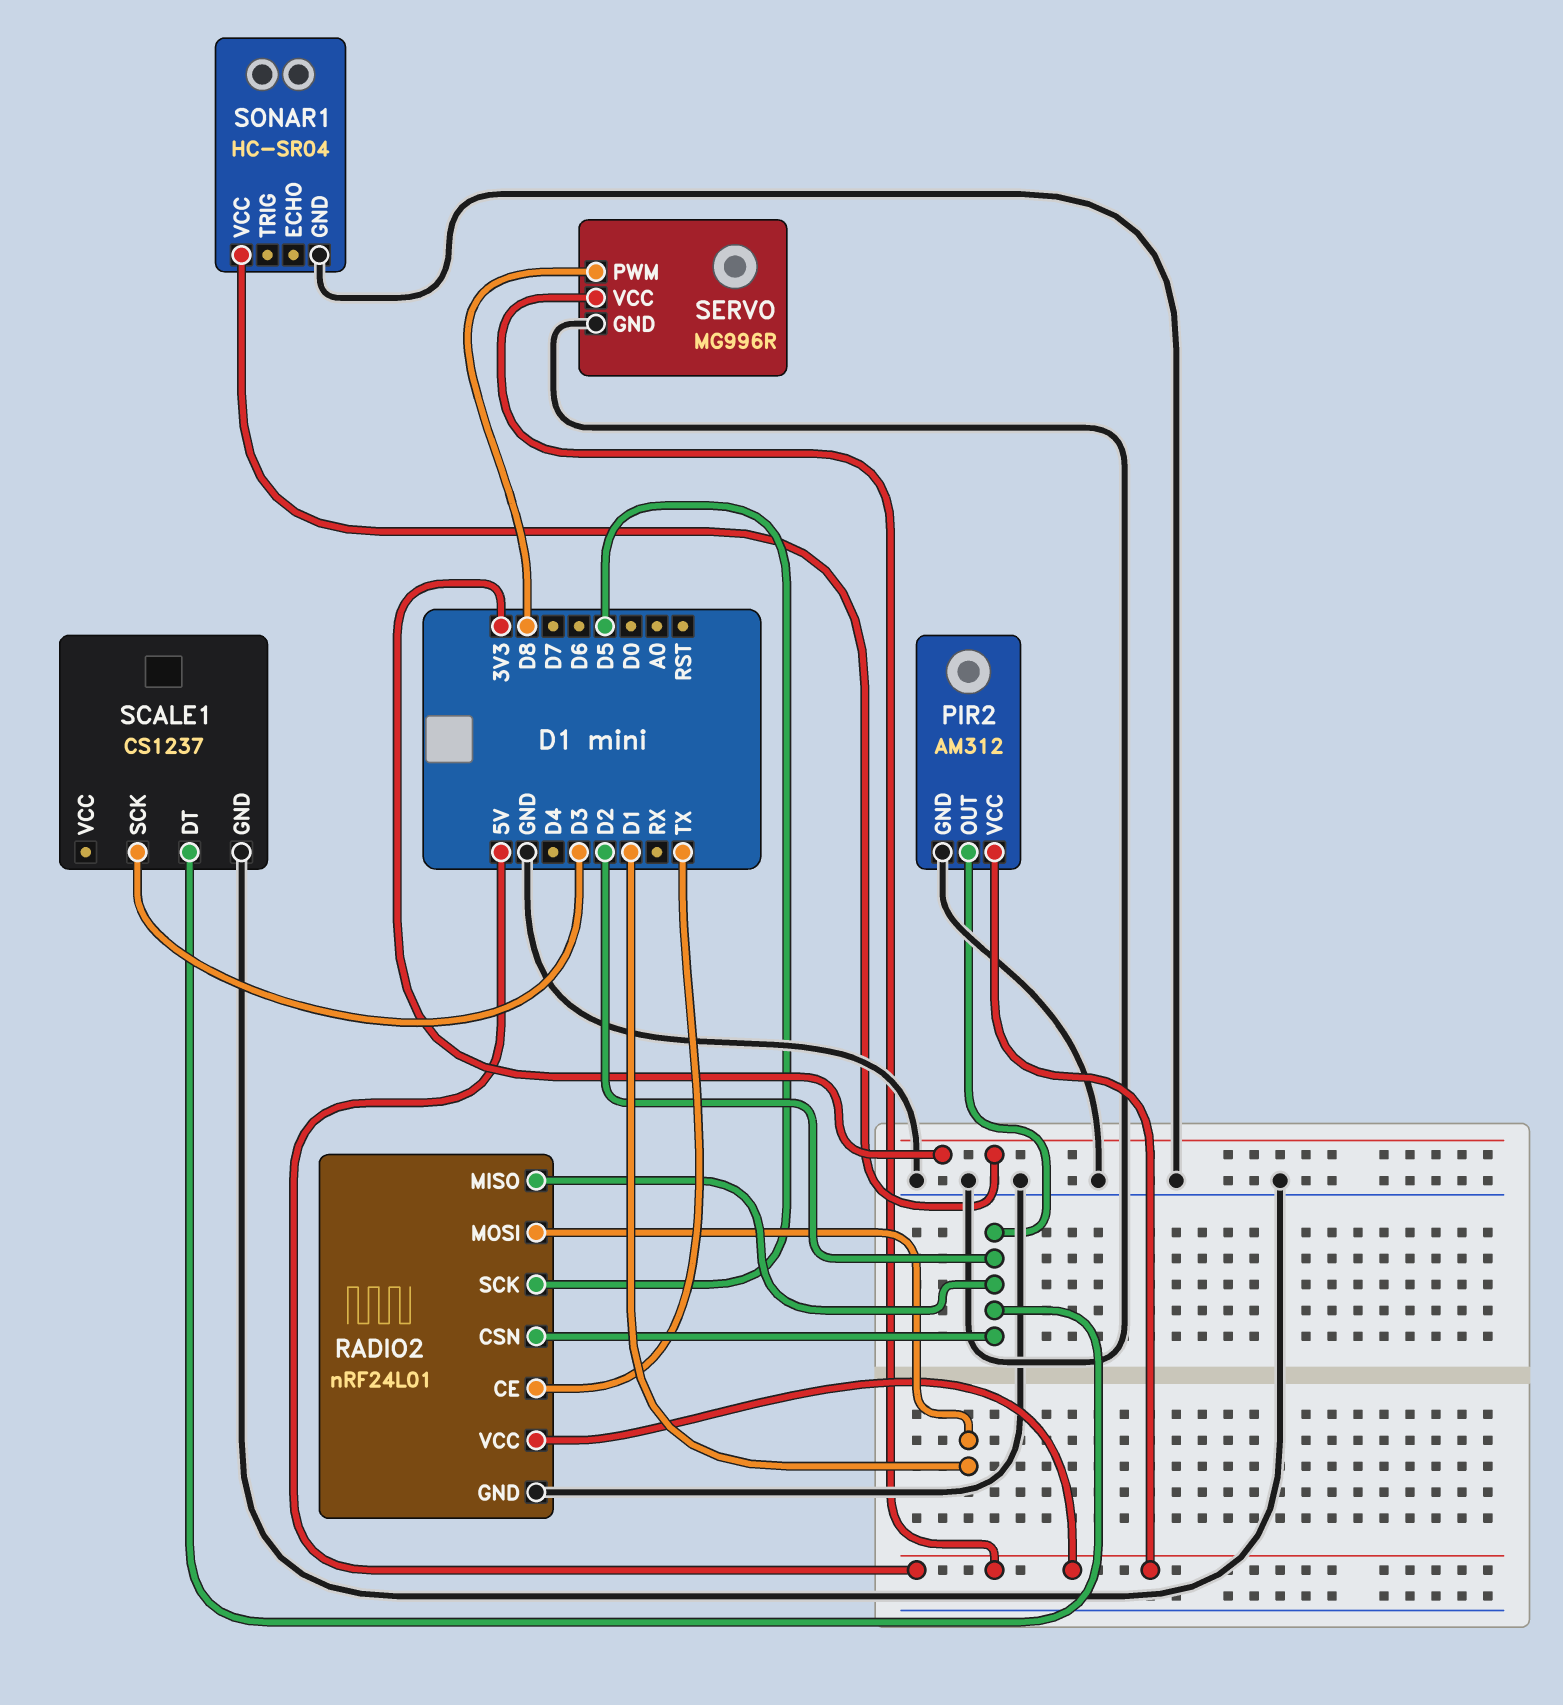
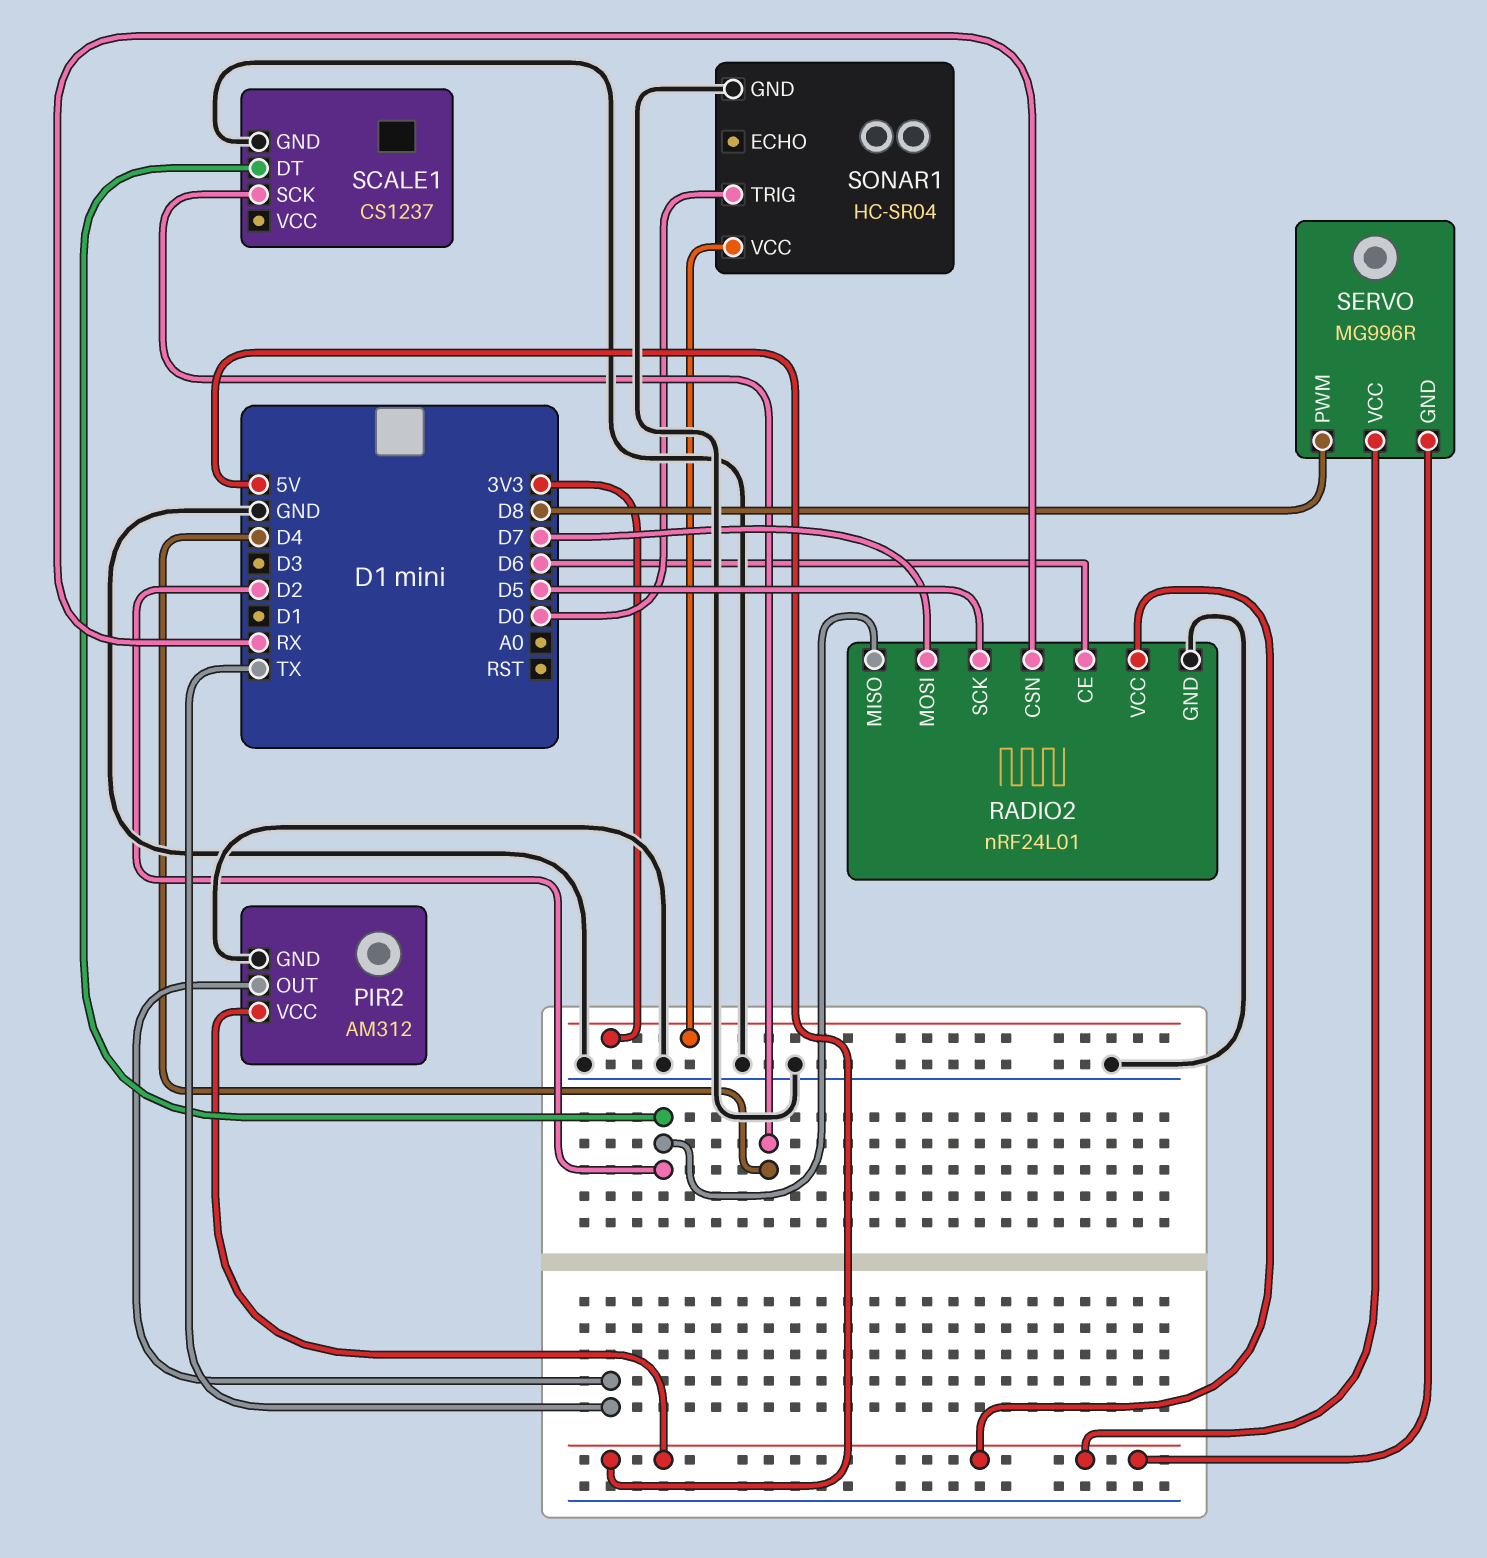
PIR2 pin OUT: D2 -> TX
RADIO2 pin CE: TX -> D6
RADIO2 pin CSN: D2 -> RX
RADIO2 pin MOSI: D1 -> D7
SCALE1 pin SCK: D3 -> D4
SERVO pin GND: GND -> 5V
SONAR1 pin TRIG: none -> D0

